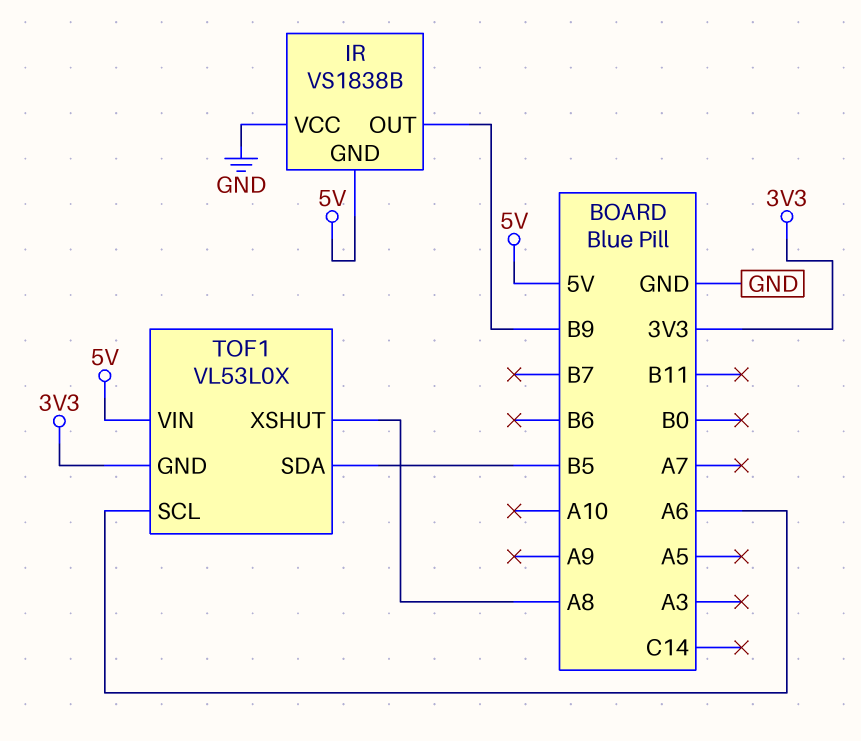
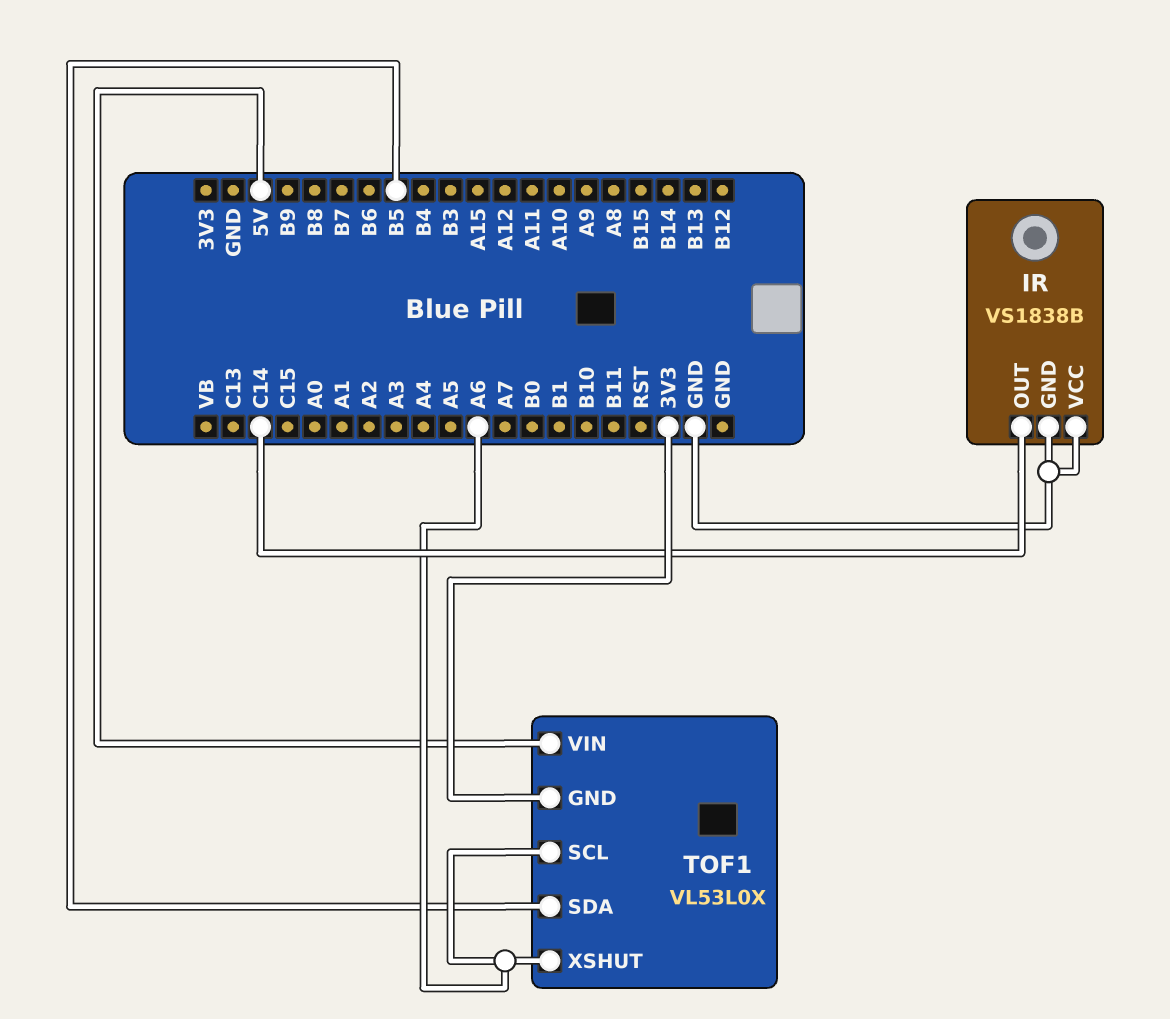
IR pin GND: 5V -> GND
IR pin OUT: B9 -> C14
TOF1 pin XSHUT: A8 -> A6

